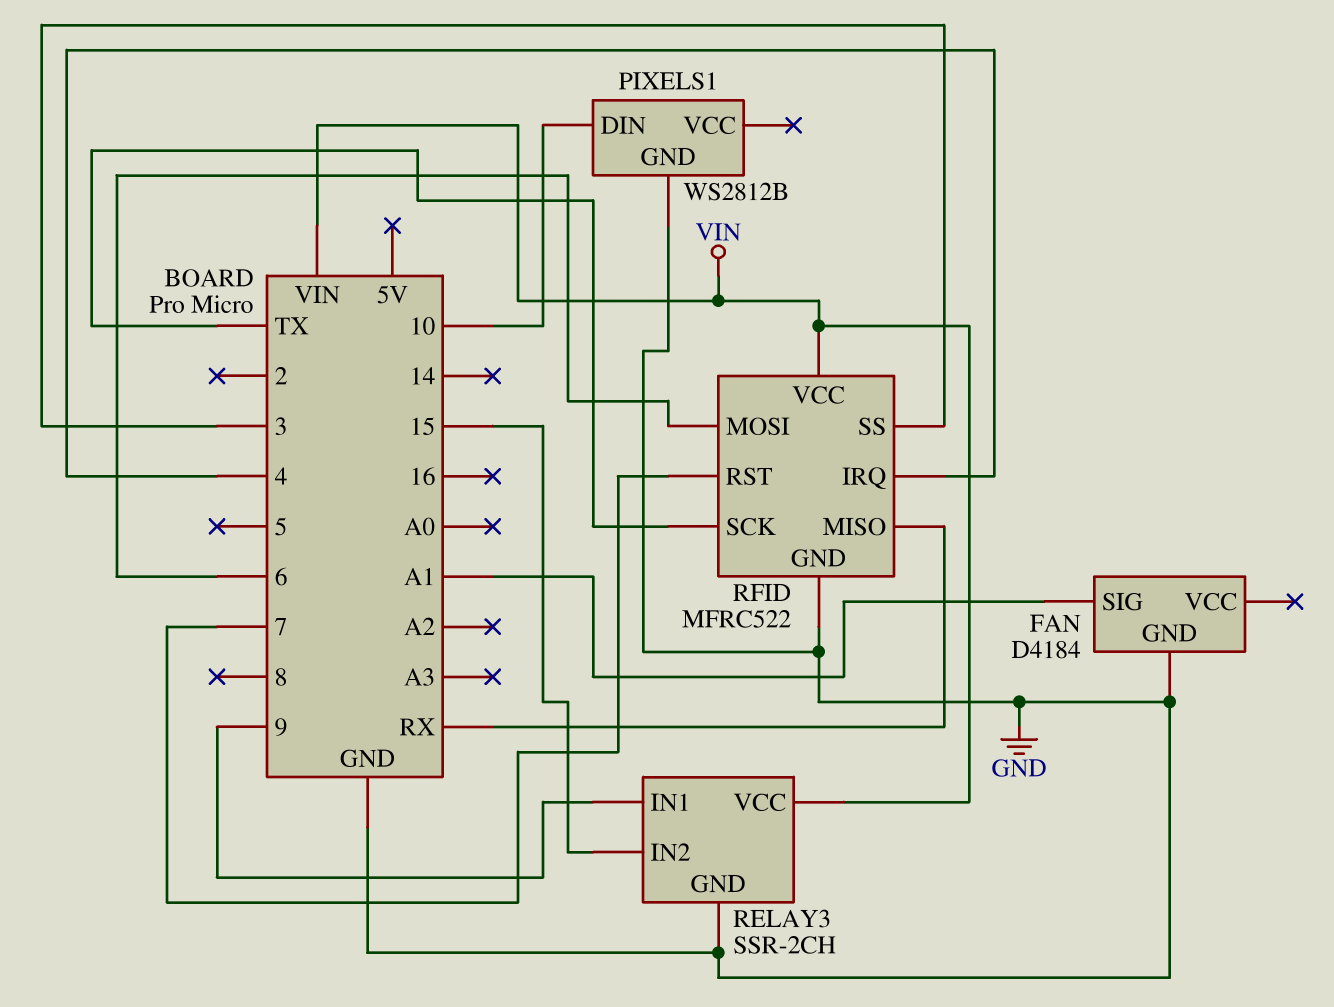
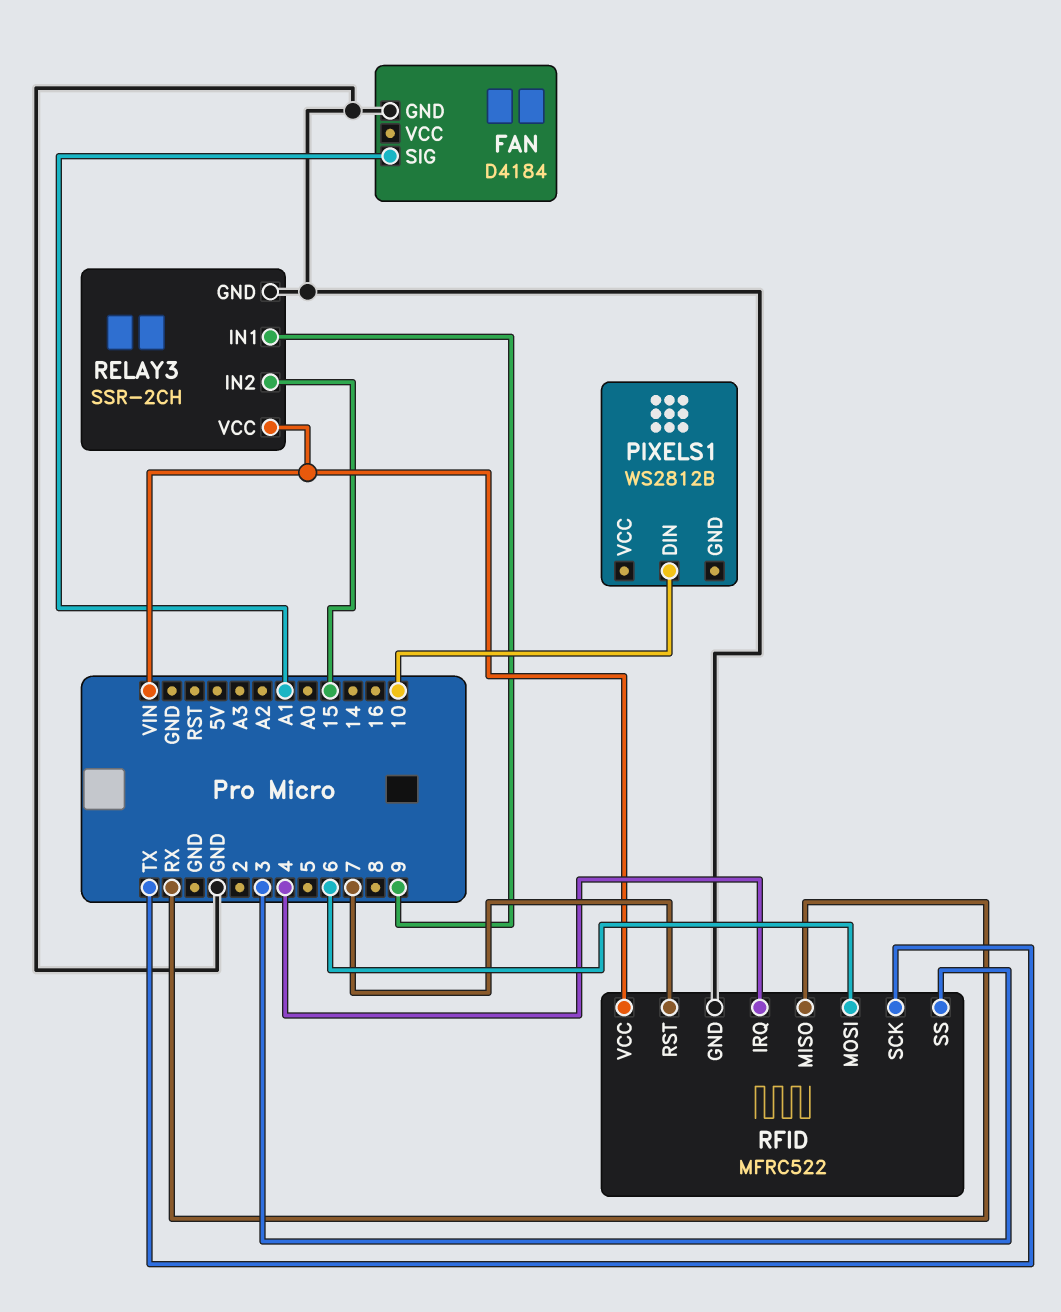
PIXELS1 pin GND: GND -> none

